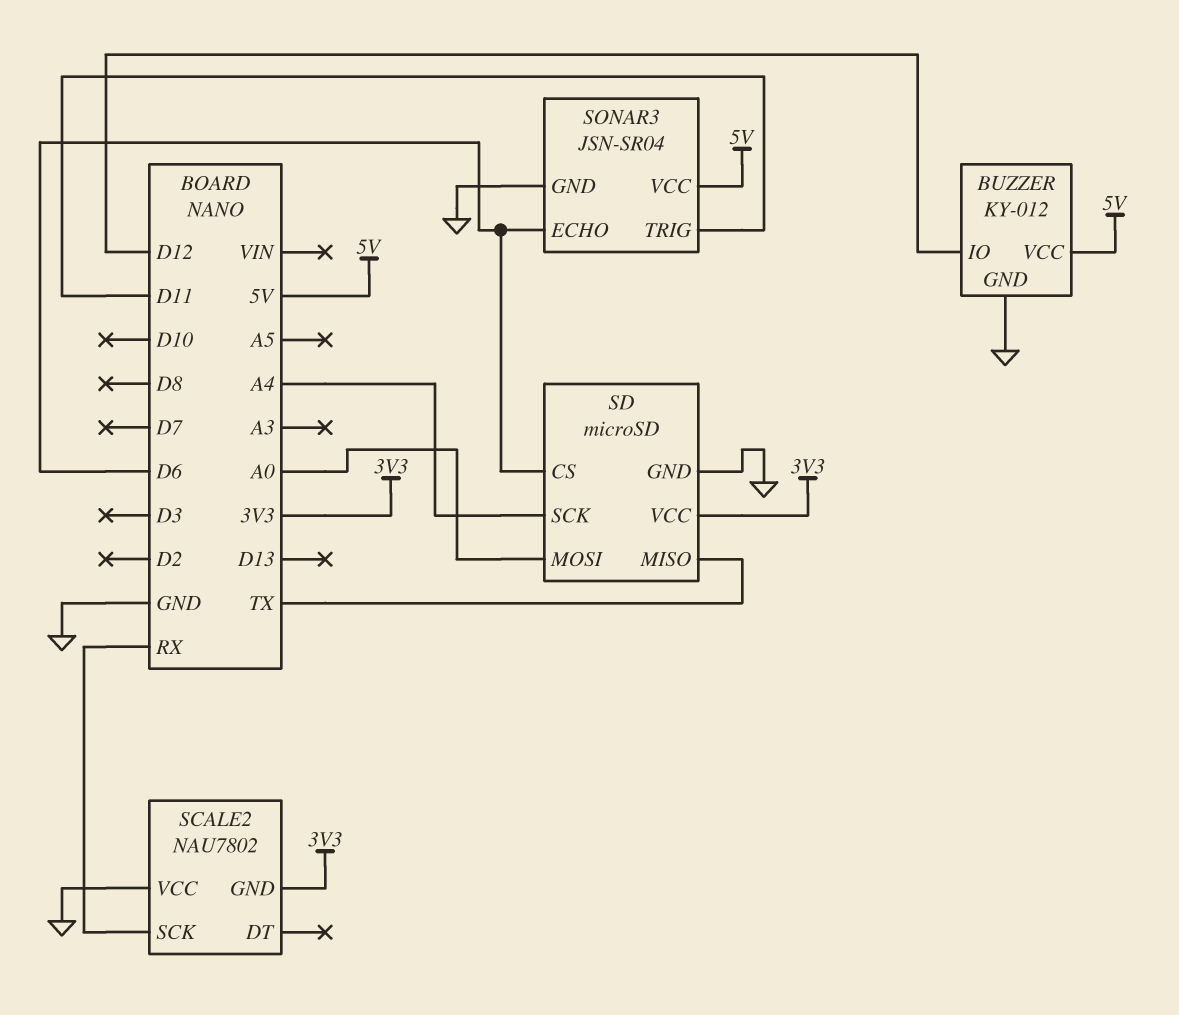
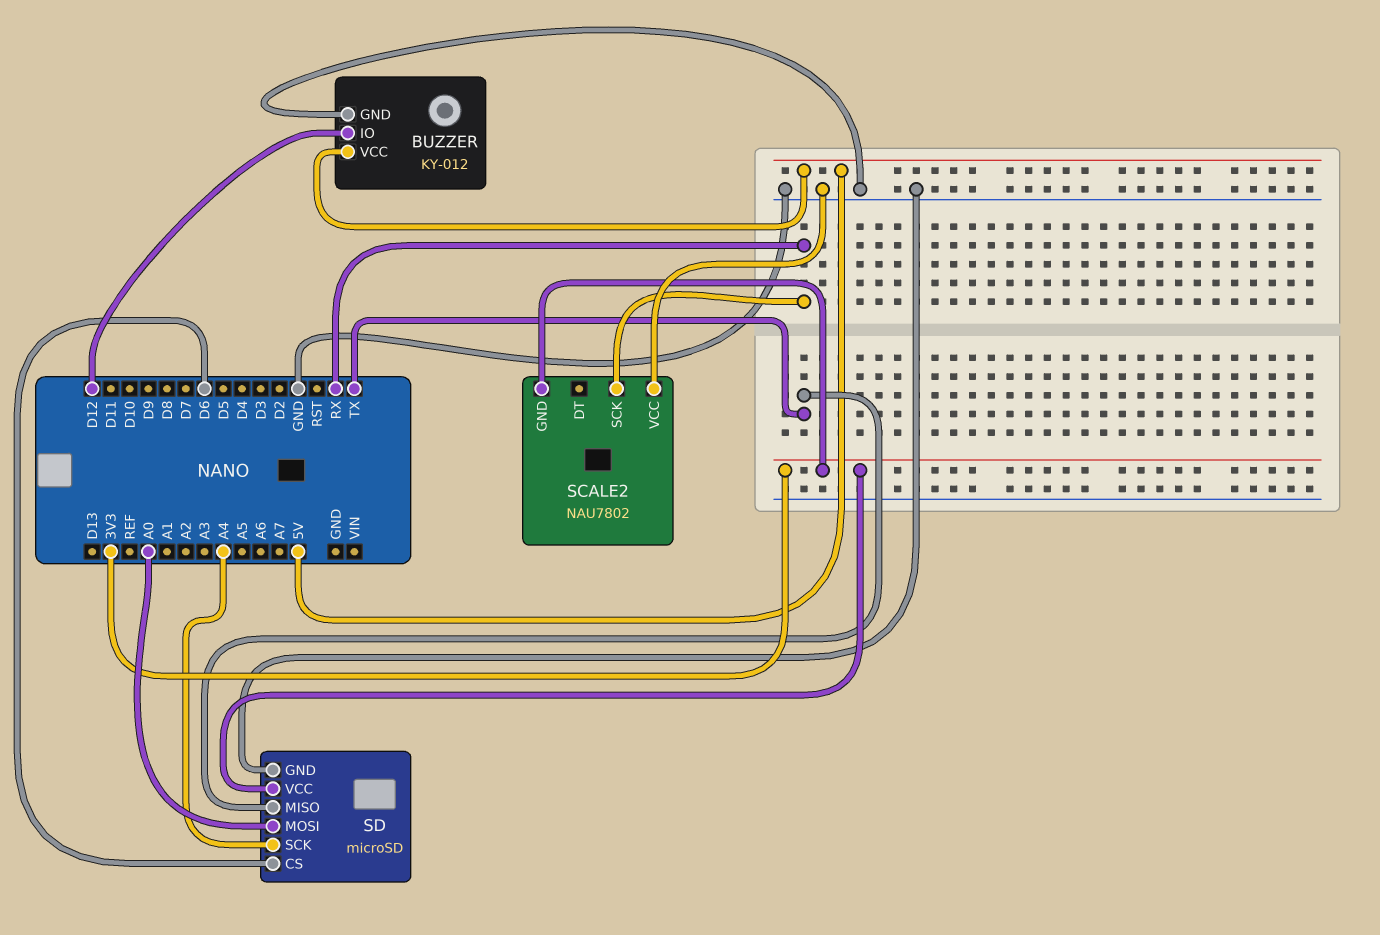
SONAR3: JSN-SR04 -> none
SONAR3 pin ECHO: D6 -> none
SONAR3 pin GND: GND -> none
SONAR3 pin TRIG: D11 -> none
SONAR3 pin VCC: 5V -> none

